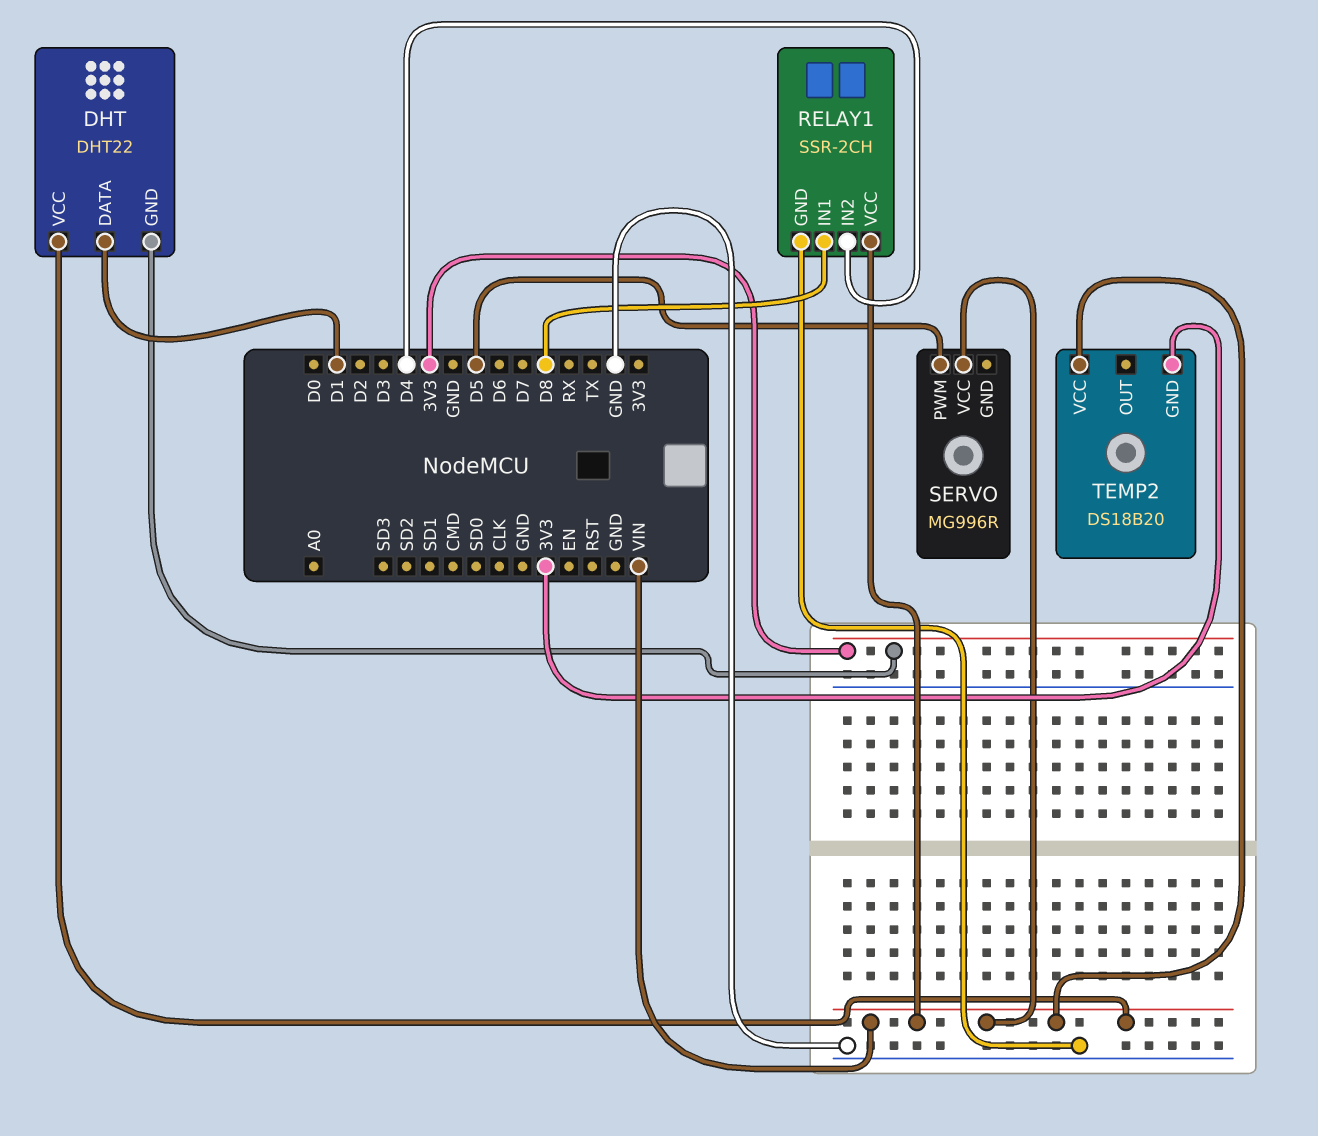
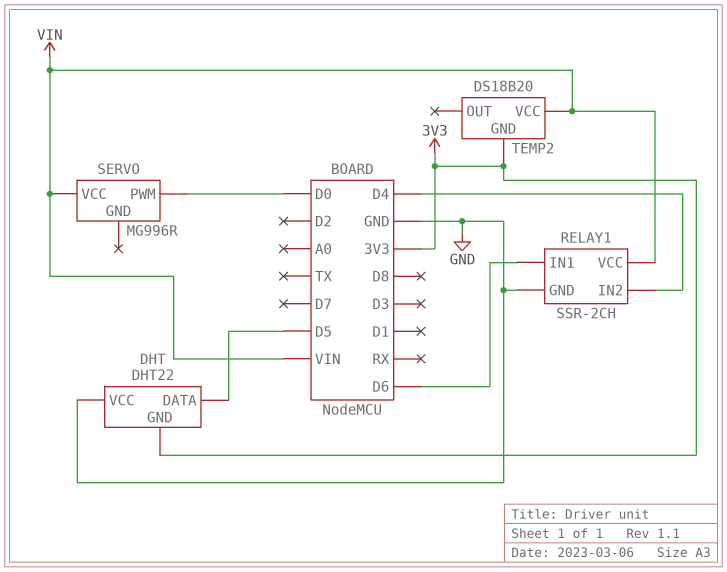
DHT pin DATA: D1 -> D5
DHT pin VCC: VIN -> GND
RELAY1 pin IN1: D8 -> D6
SERVO pin PWM: D5 -> D0

